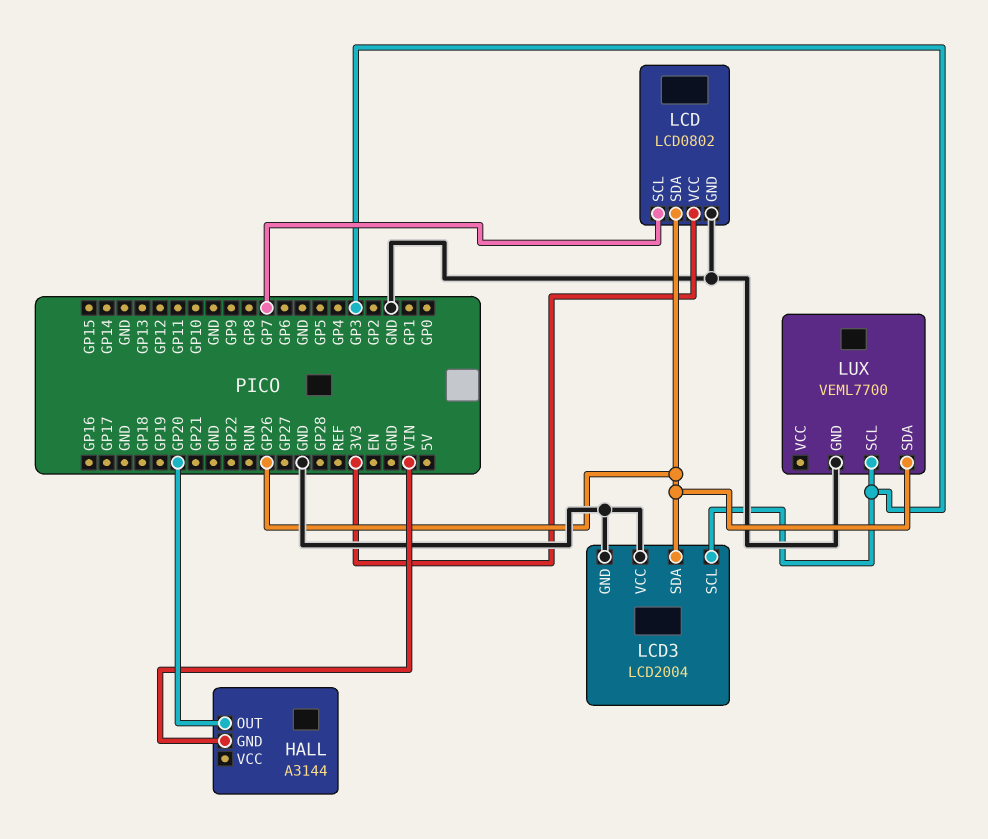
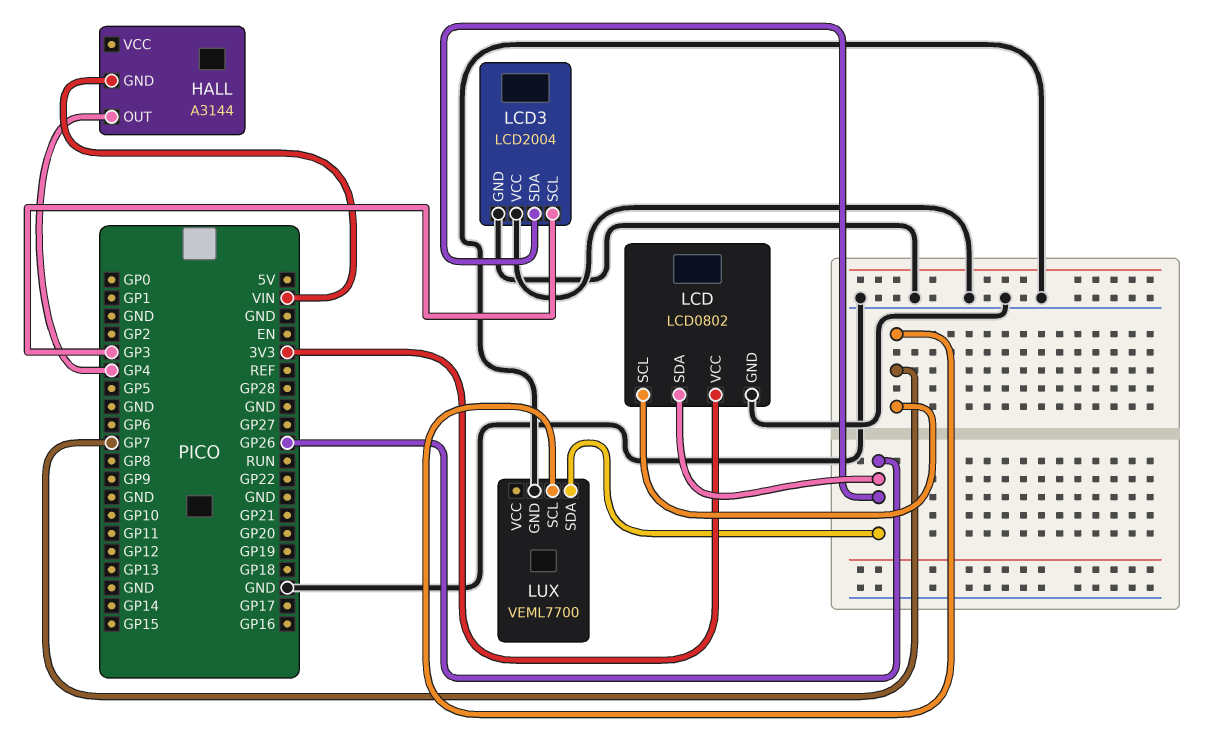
HALL pin OUT: GP20 -> GP4
LUX pin SCL: GP3 -> GP7

